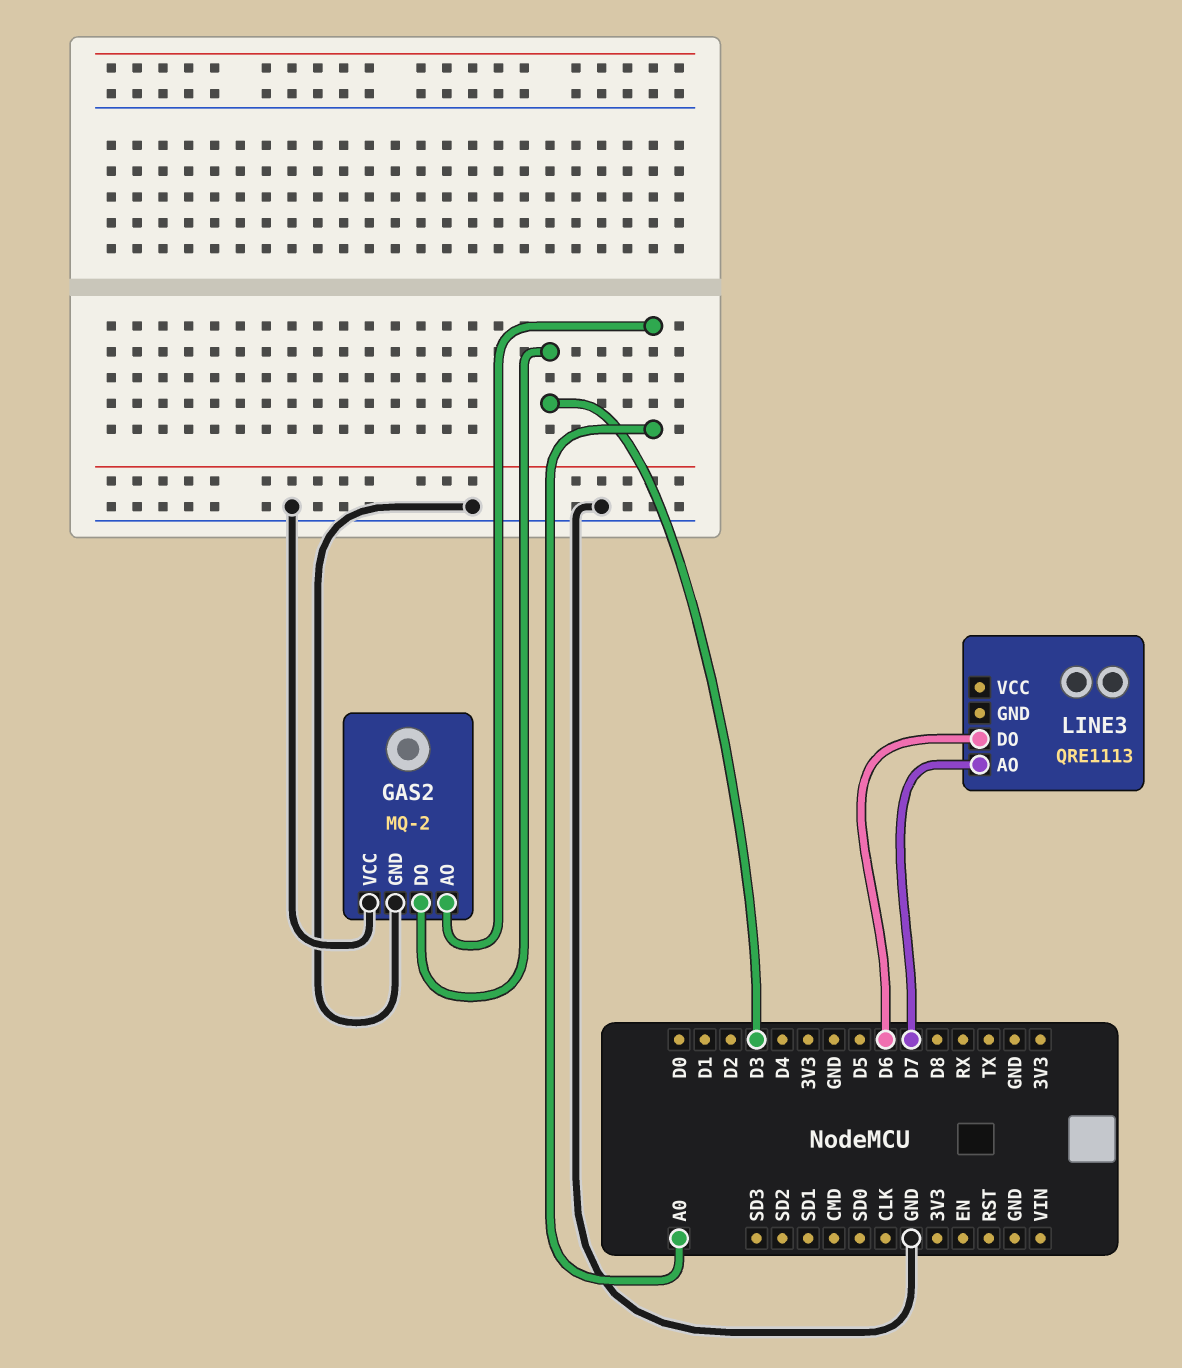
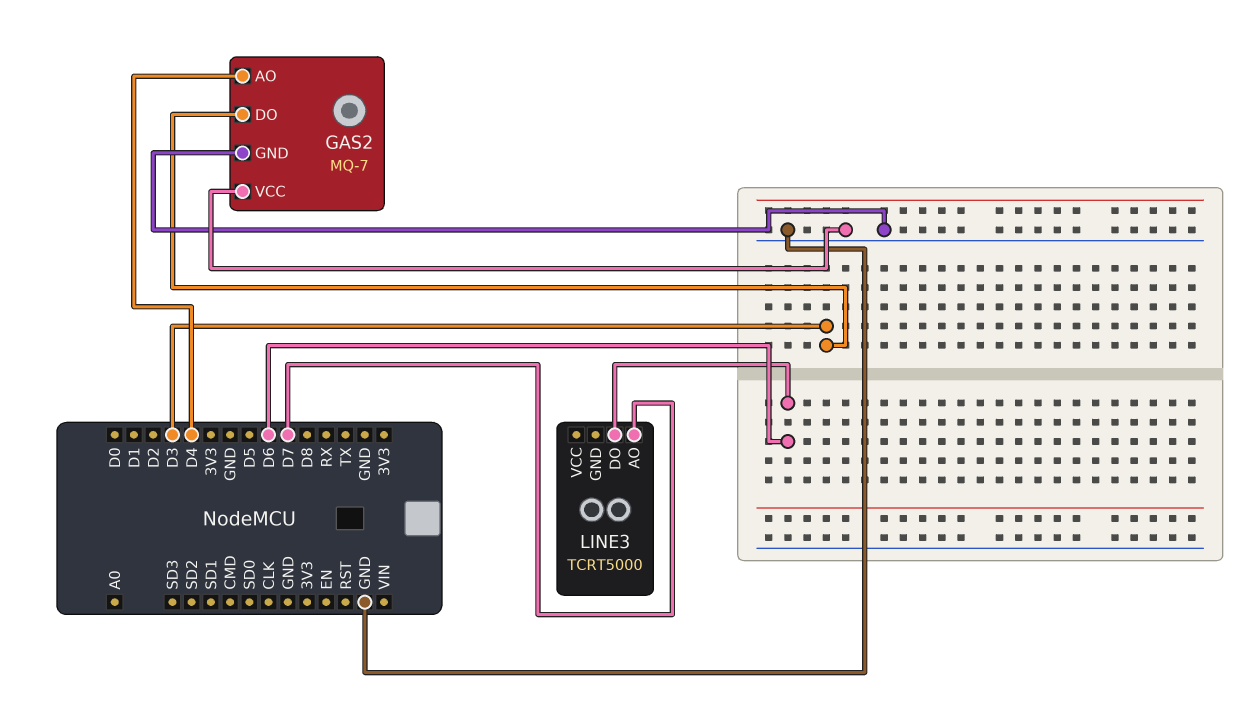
GAS2: MQ-2 -> MQ-7
GAS2 pin AO: A0 -> D4
LINE3: QRE1113 -> TCRT5000

